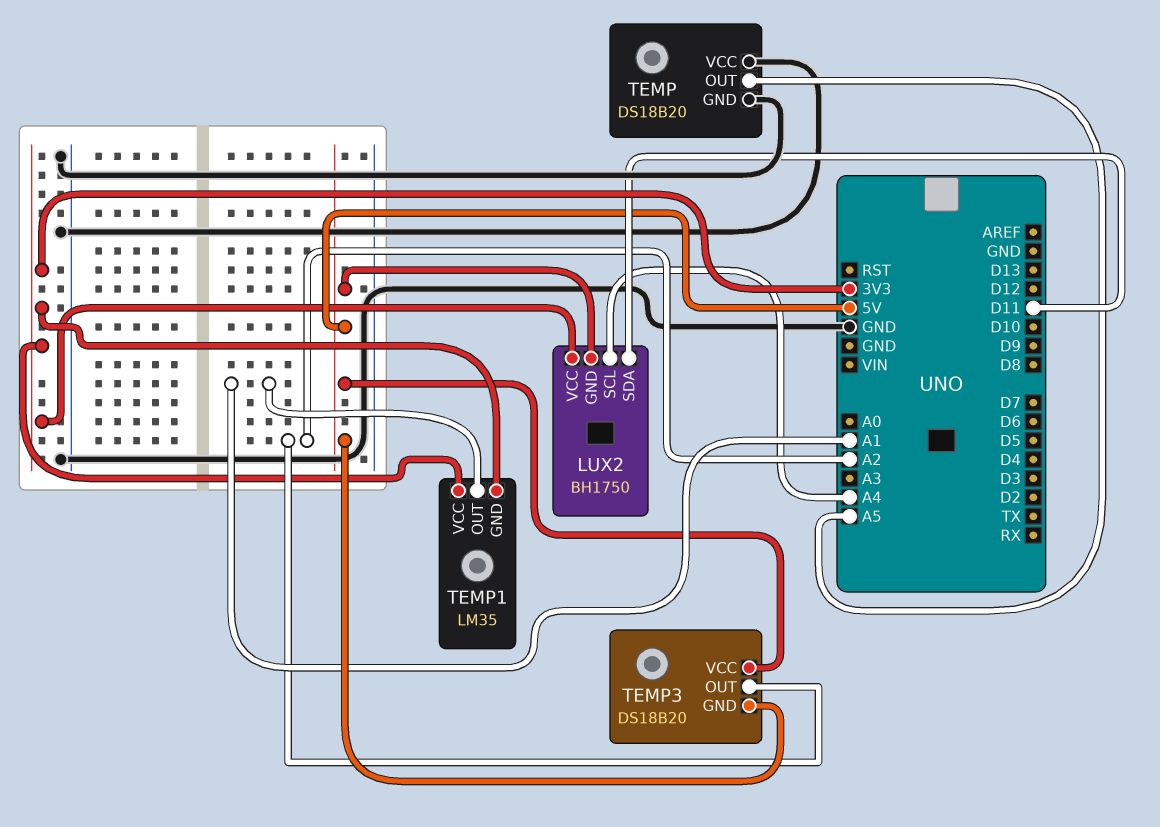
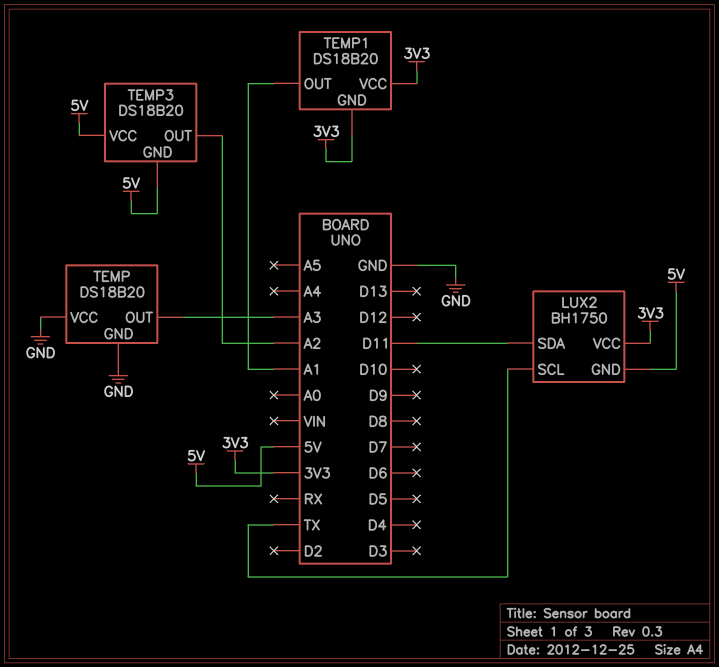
LUX2 pin SCL: A4 -> TX
TEMP pin OUT: A5 -> A3
TEMP1: LM35 -> DS18B20

